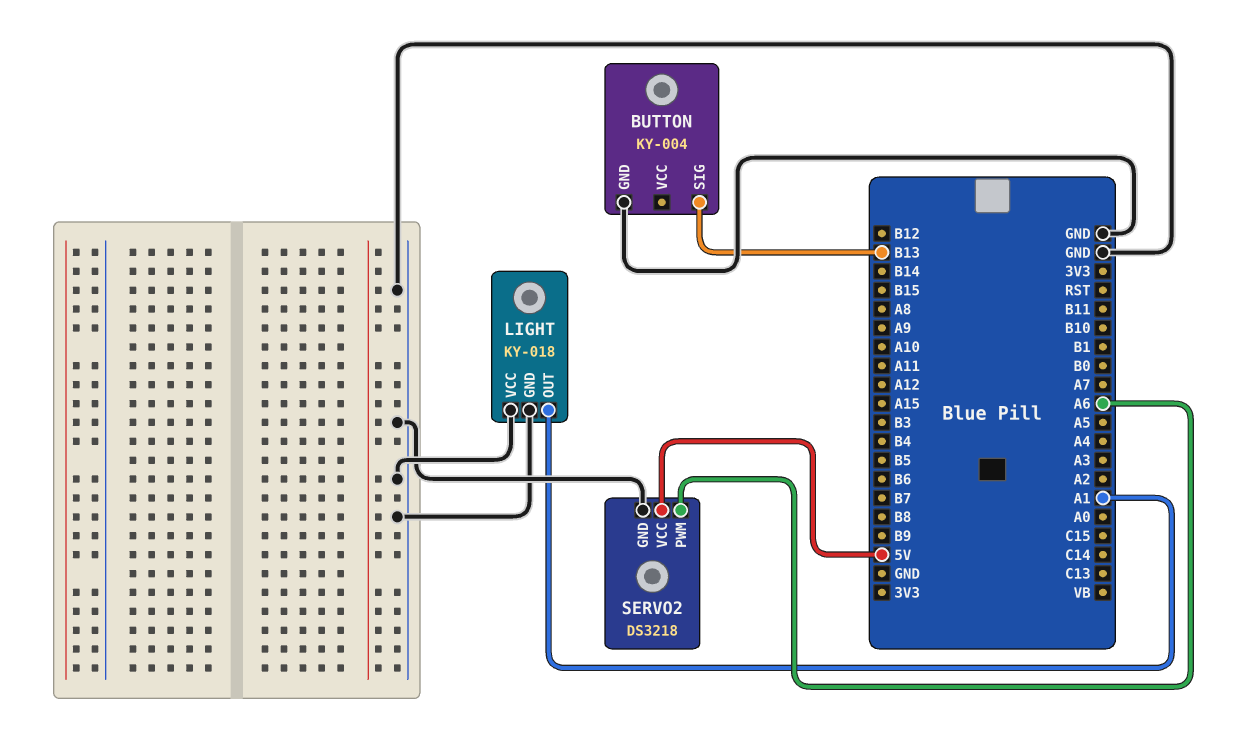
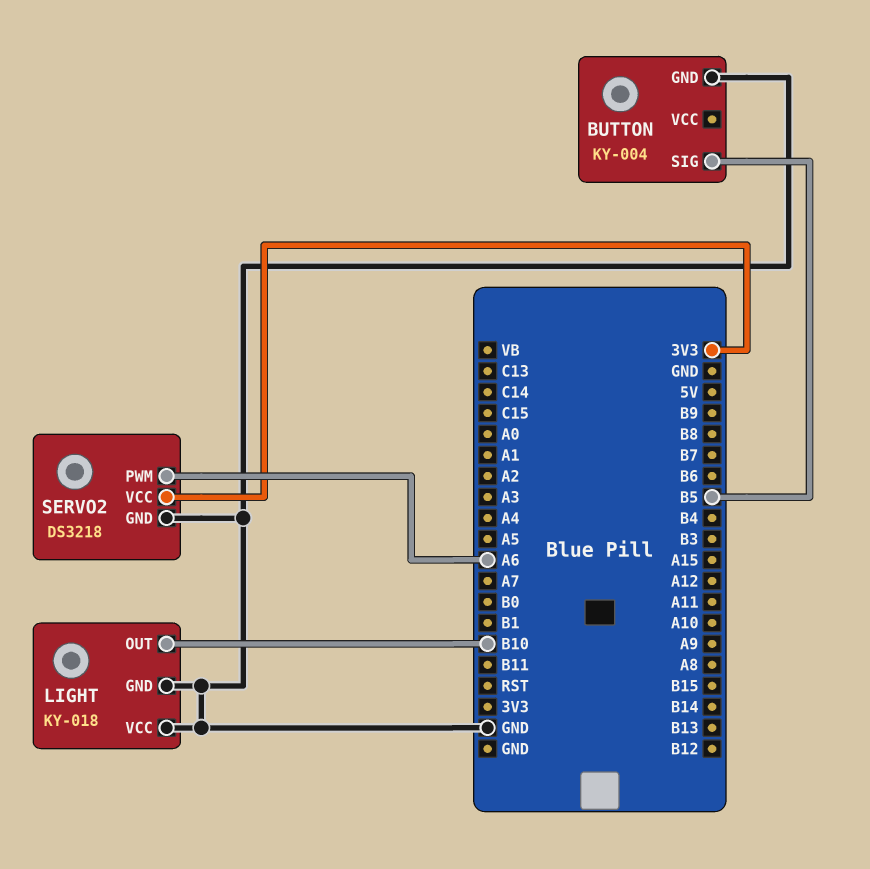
BUTTON pin SIG: B13 -> B5
LIGHT pin OUT: A1 -> B10
SERVO2 pin VCC: 5V -> 3V3

